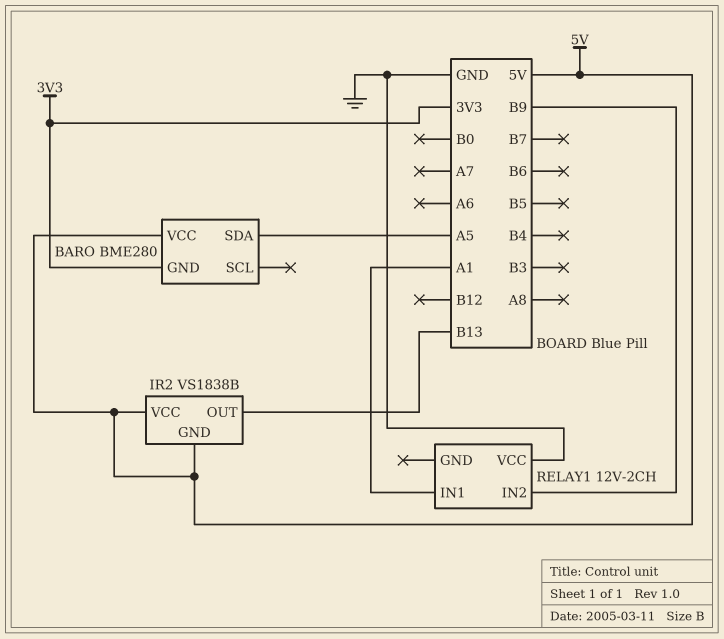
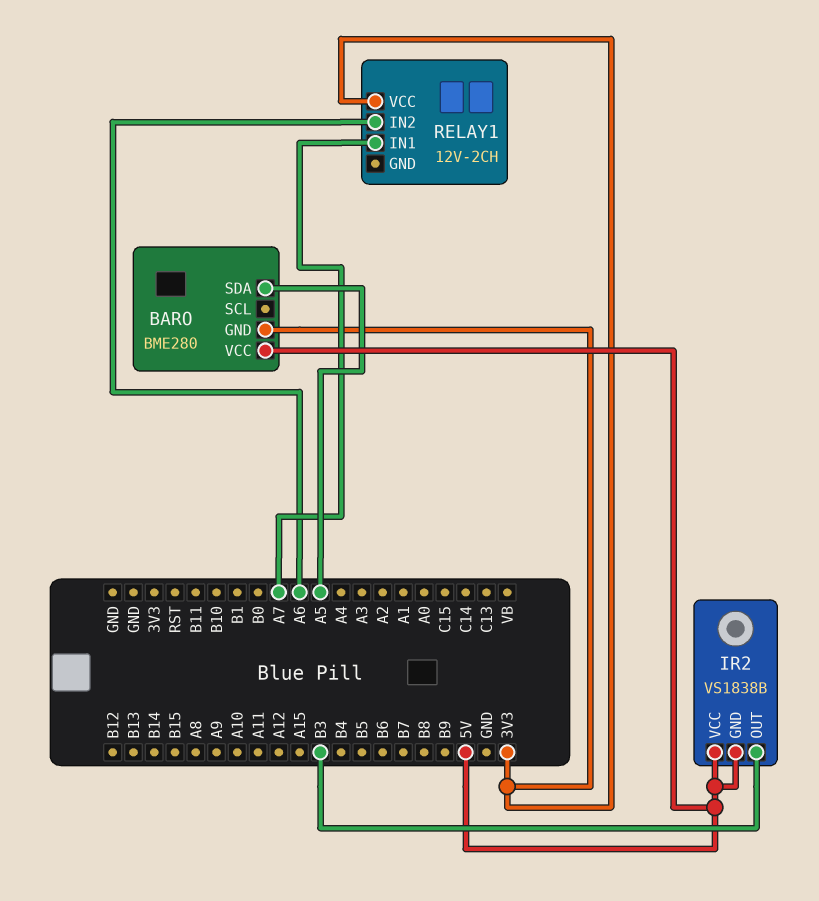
IR2 pin OUT: B13 -> B3
RELAY1 pin IN1: A1 -> A7
RELAY1 pin IN2: B9 -> A6
RELAY1 pin VCC: GND -> 3V3

